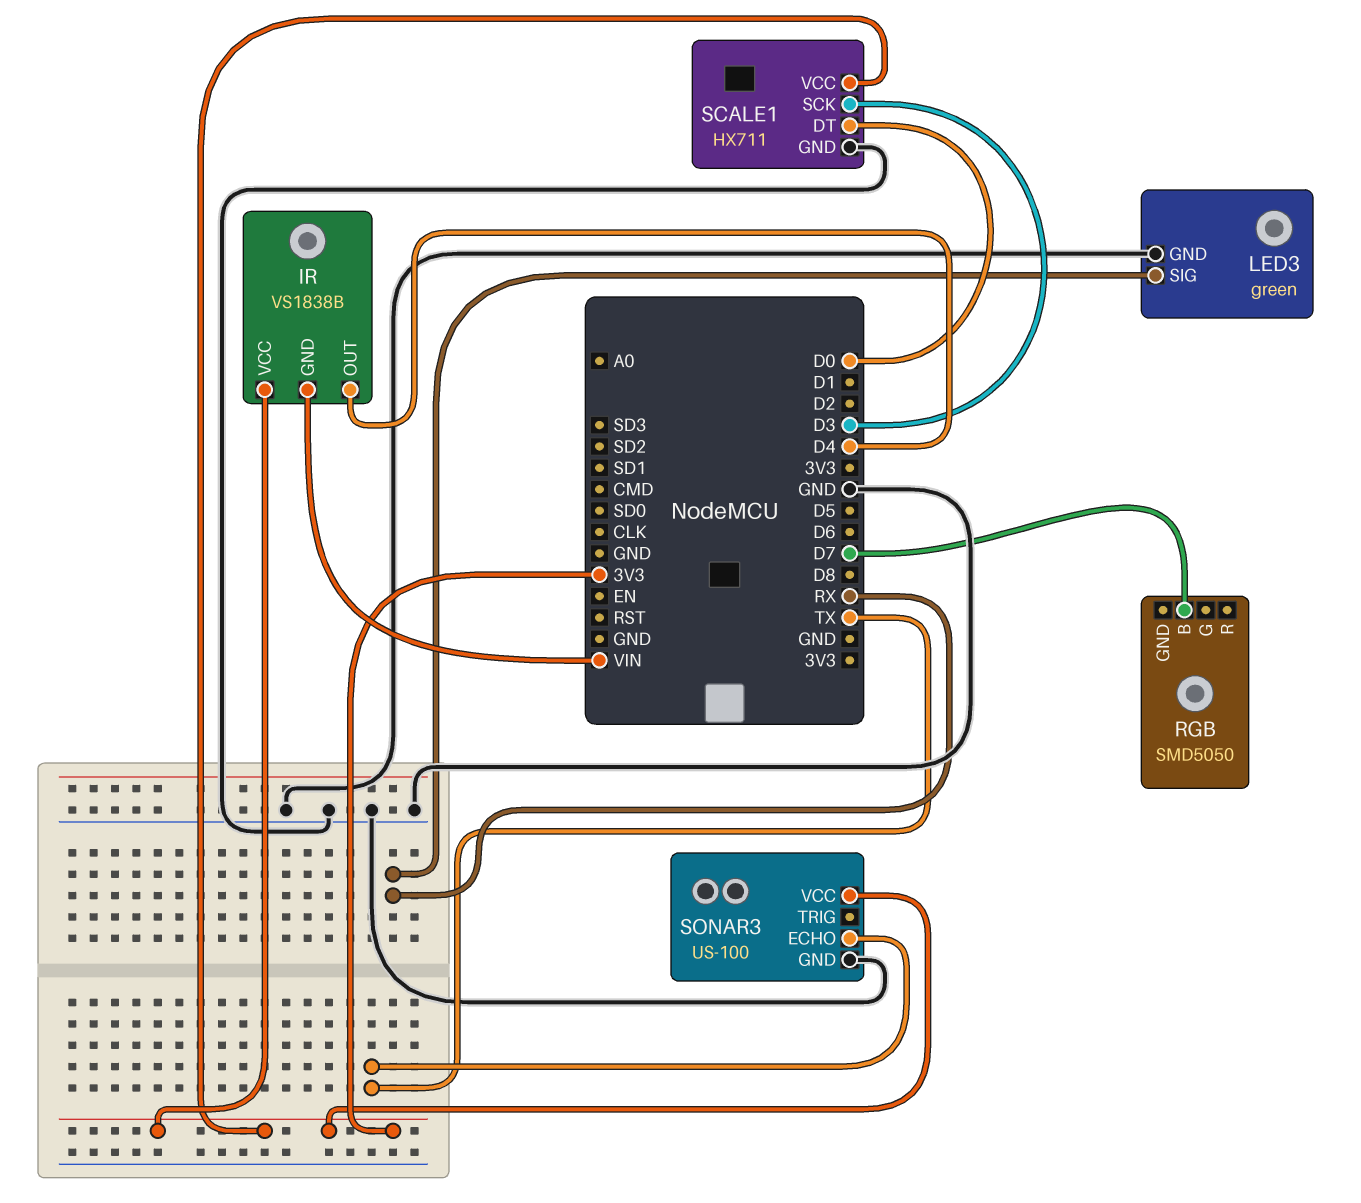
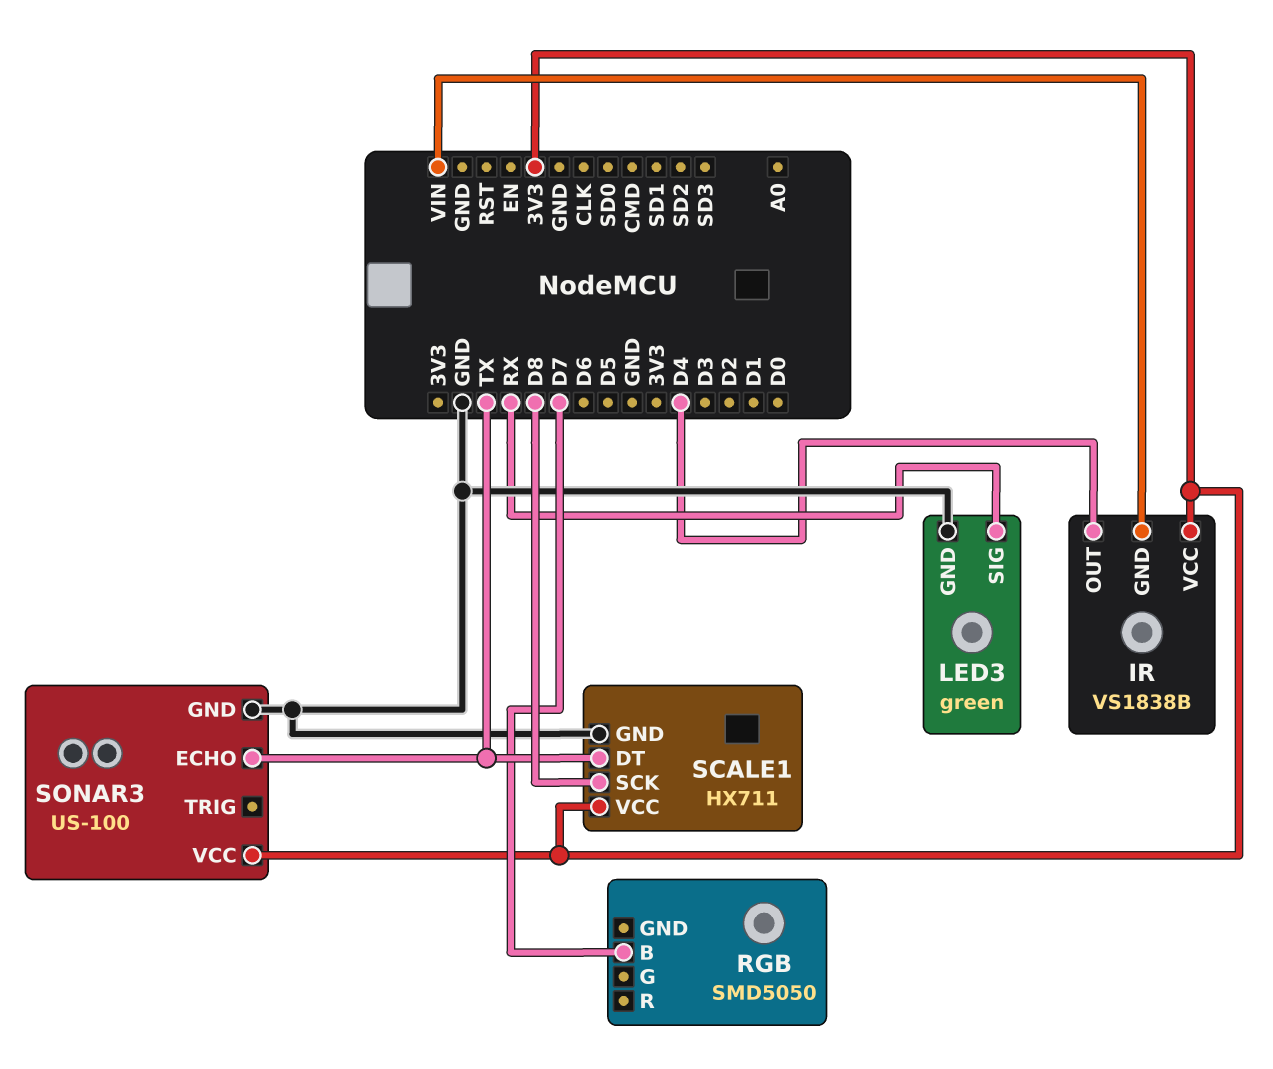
SCALE1 pin DT: D0 -> TX
SCALE1 pin SCK: D3 -> D8

